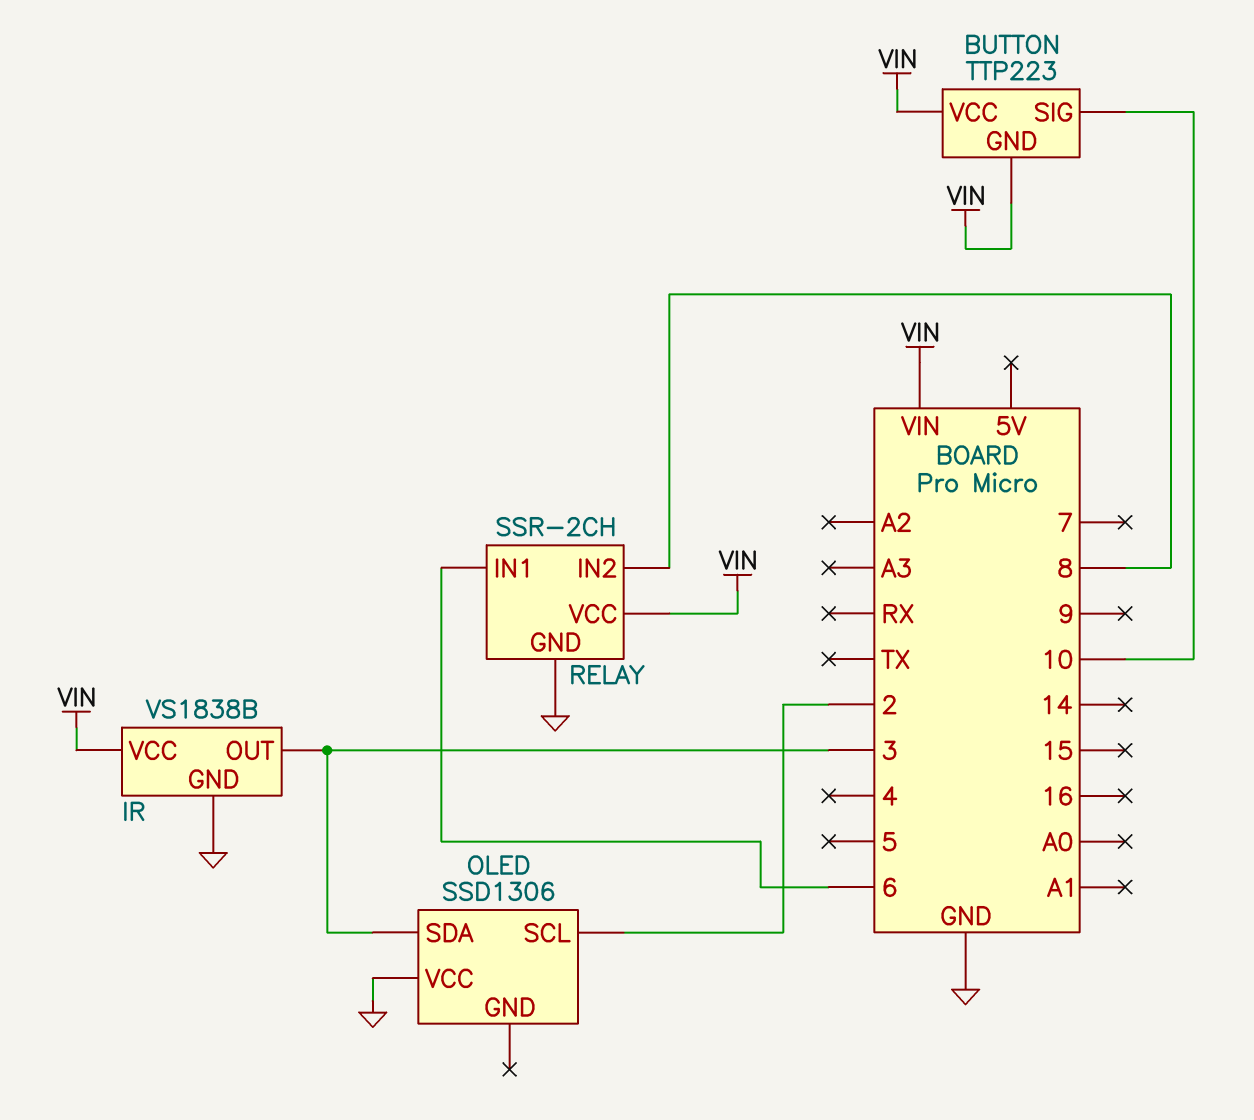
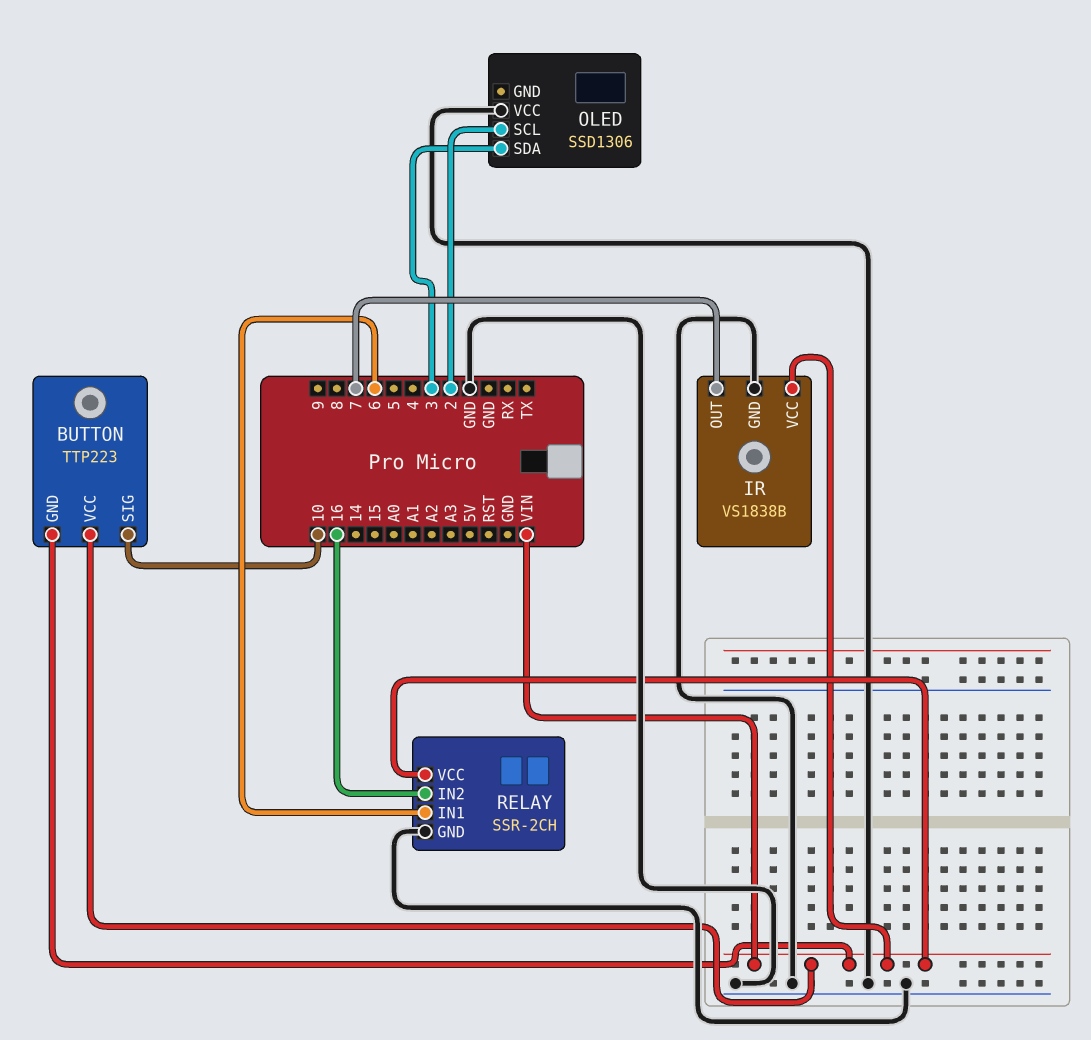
IR pin OUT: 3 -> 7
RELAY pin IN2: 8 -> 16

